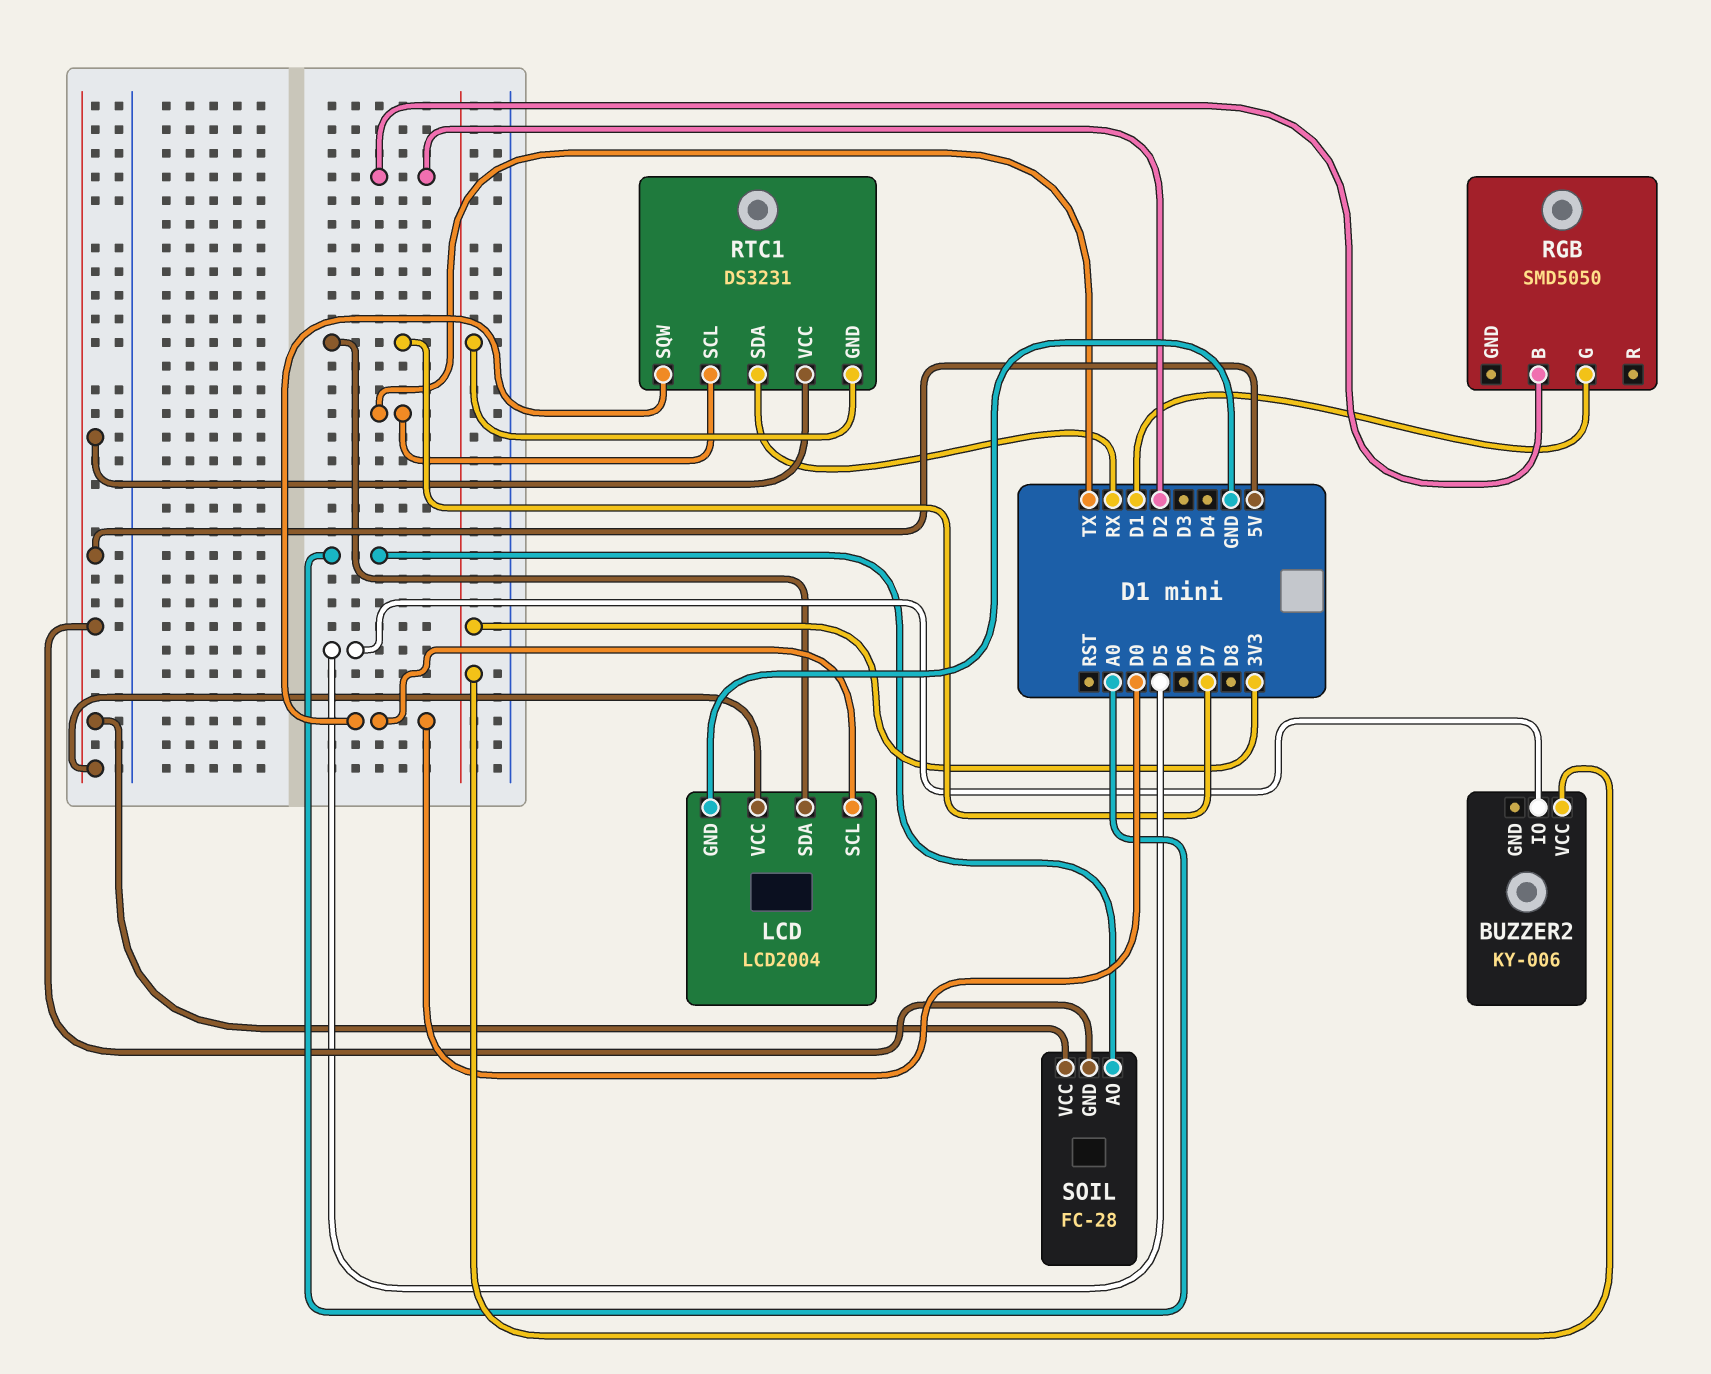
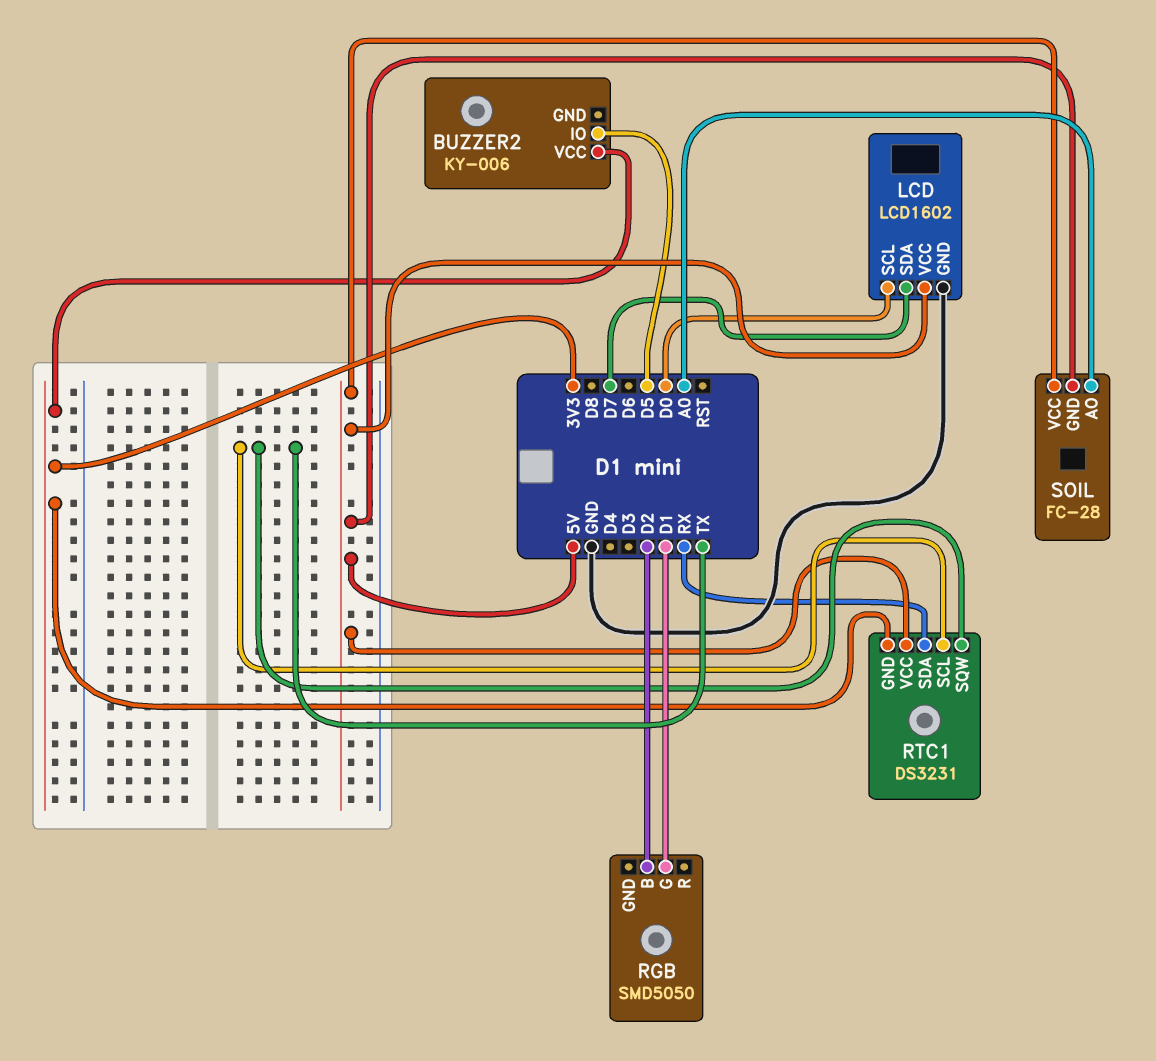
LCD: LCD2004 -> LCD1602
RTC1 pin SQW: D0 -> TX

